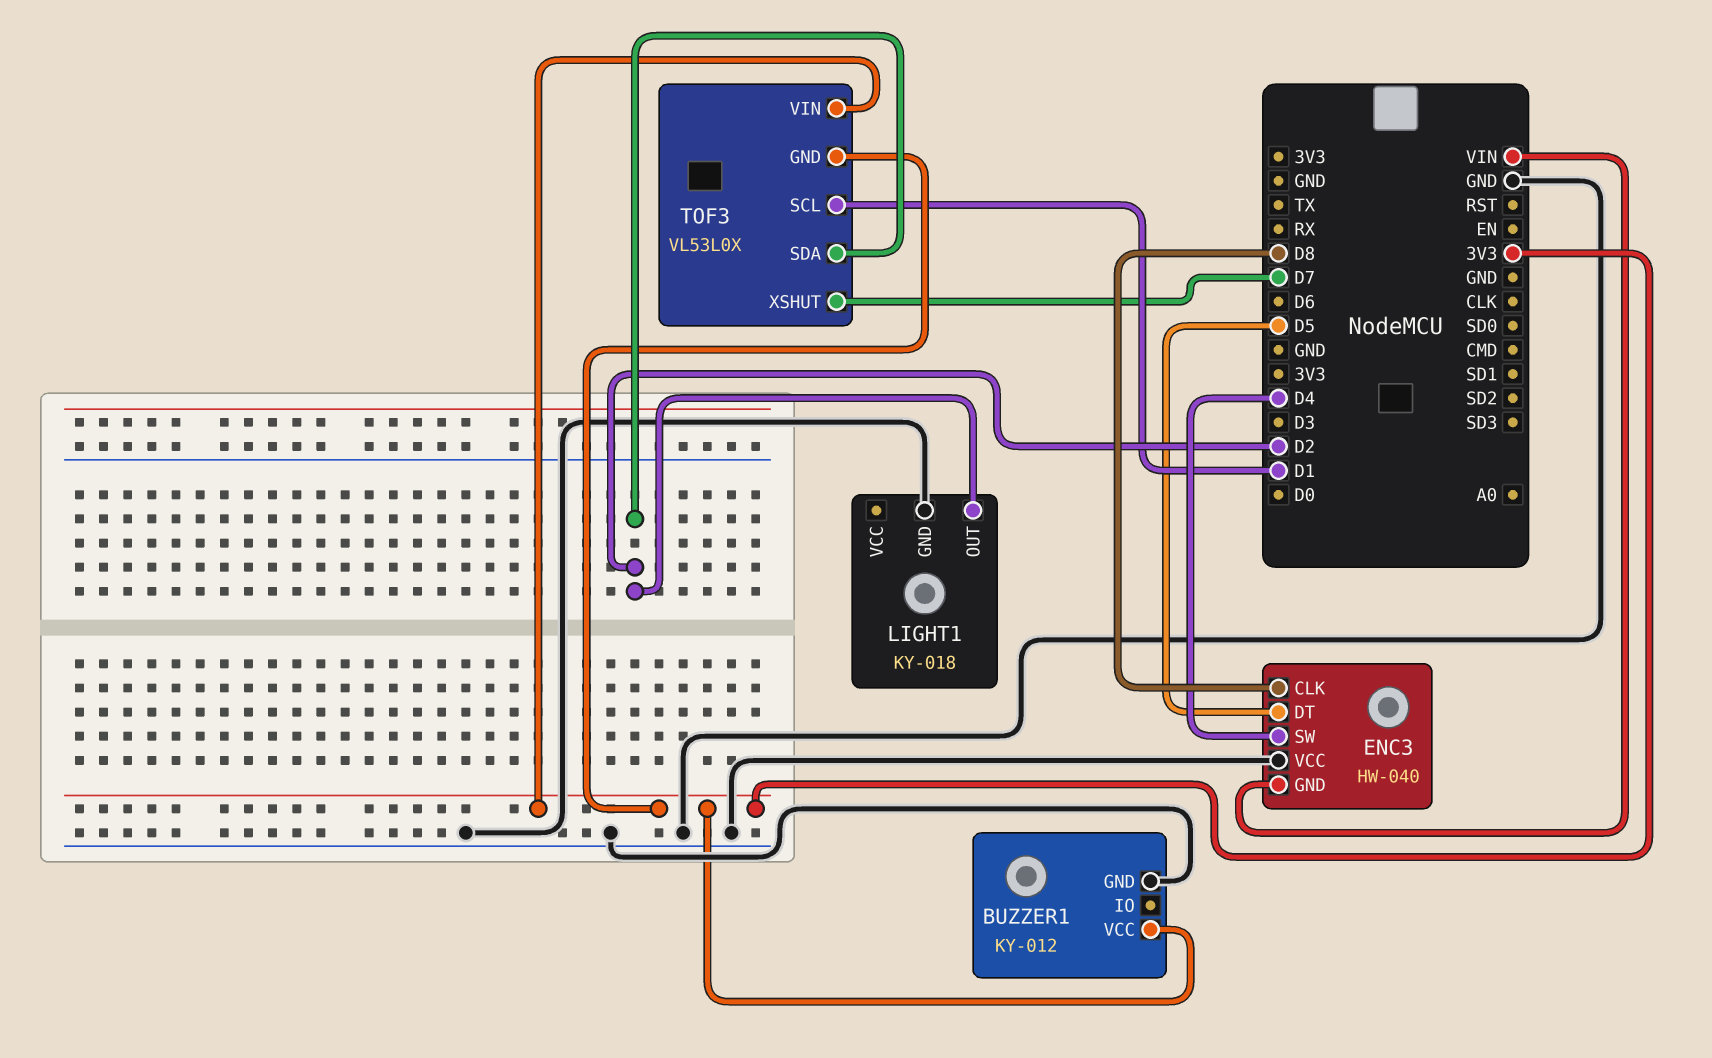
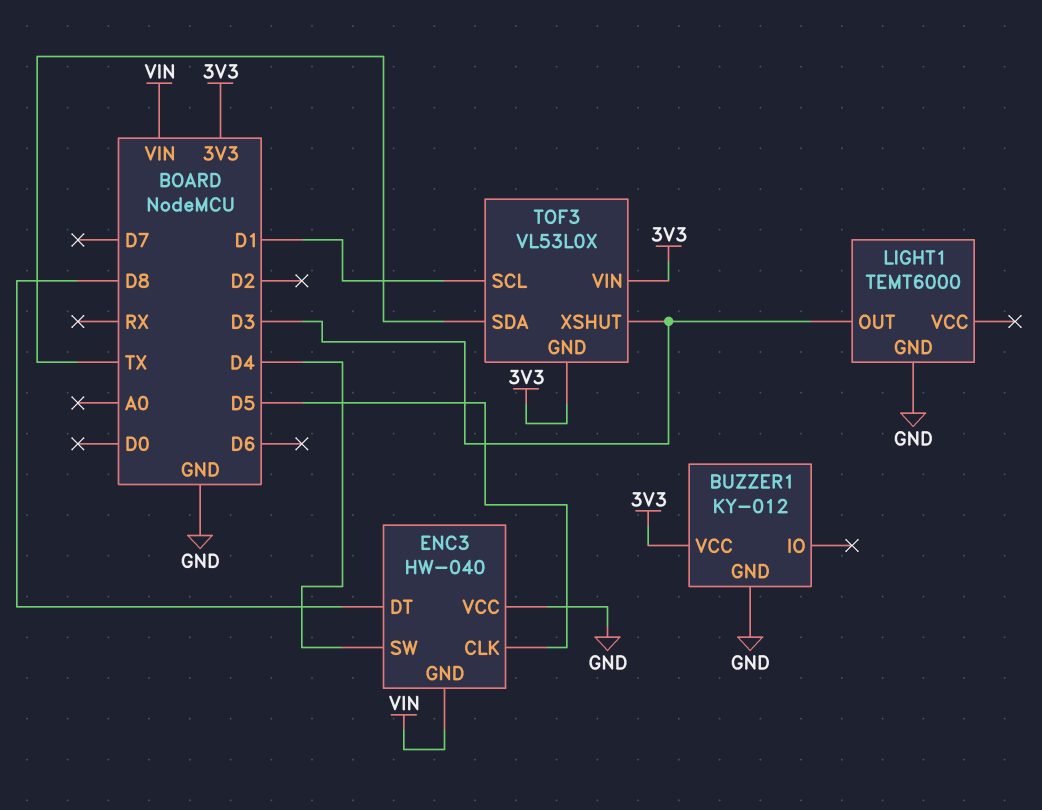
ENC3 pin CLK: D8 -> D5
ENC3 pin DT: D5 -> D8
LIGHT1: KY-018 -> TEMT6000
LIGHT1 pin OUT: D2 -> D3
TOF3 pin SDA: D2 -> TX
TOF3 pin XSHUT: D7 -> D3

